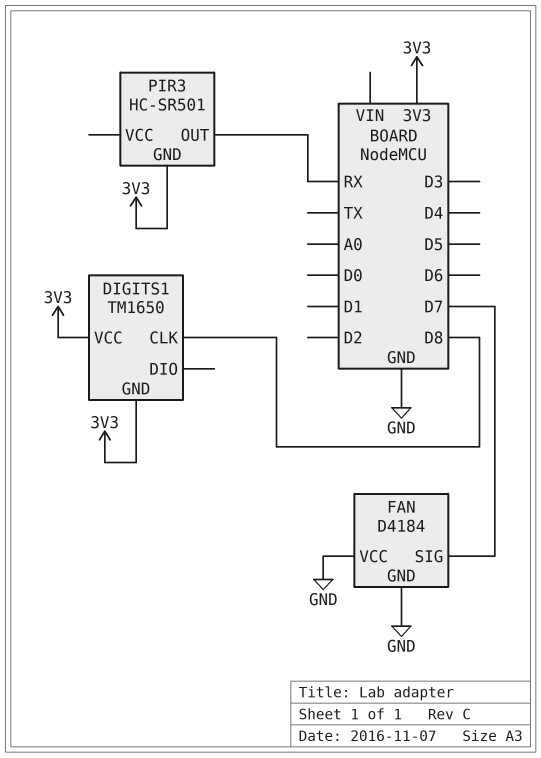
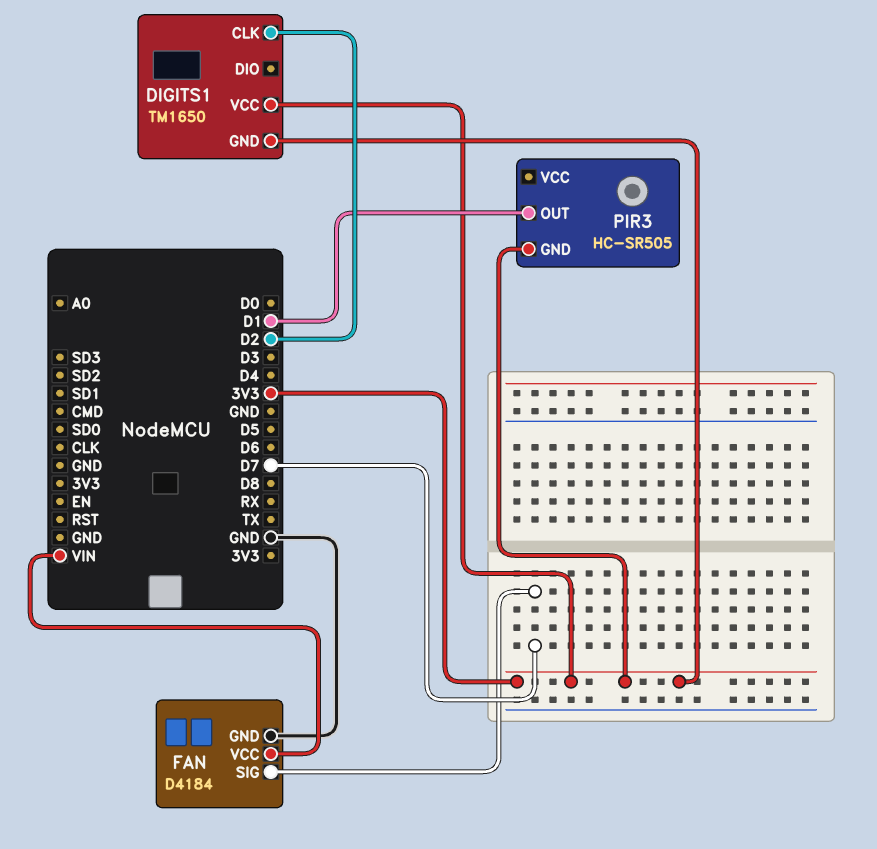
DIGITS1 pin CLK: D8 -> D2
FAN pin VCC: GND -> VIN
PIR3: HC-SR501 -> HC-SR505
PIR3 pin OUT: RX -> D1

